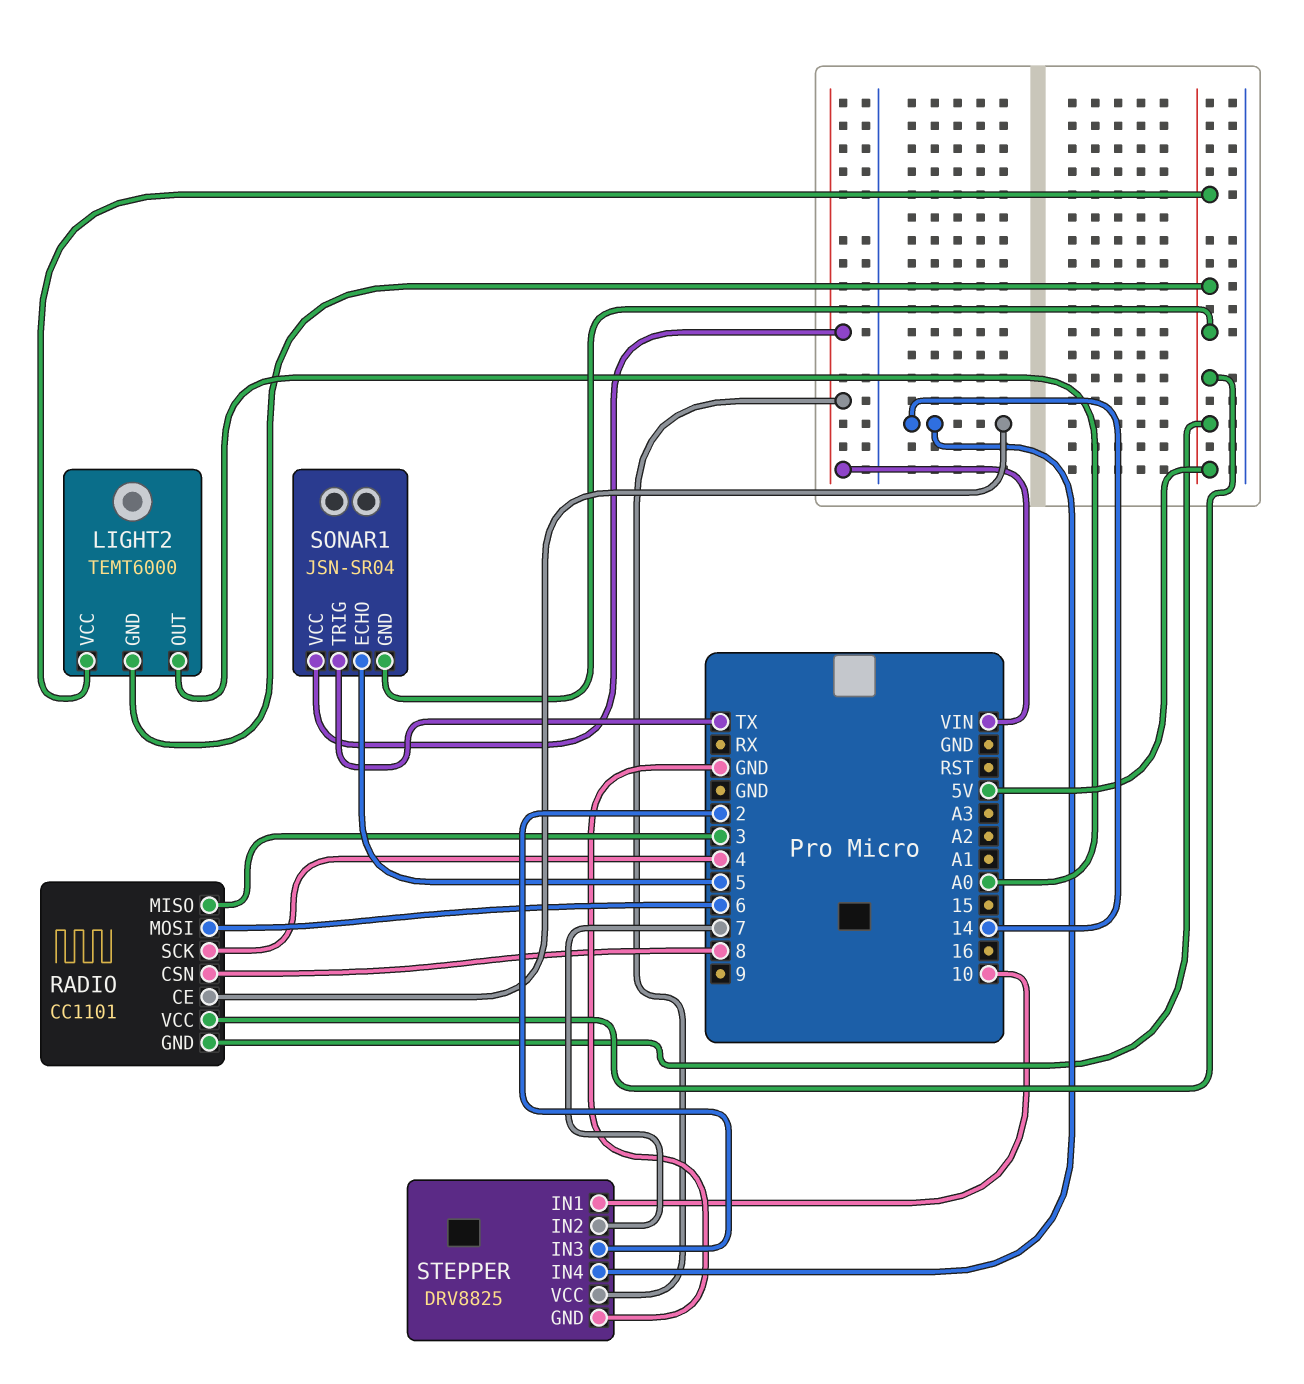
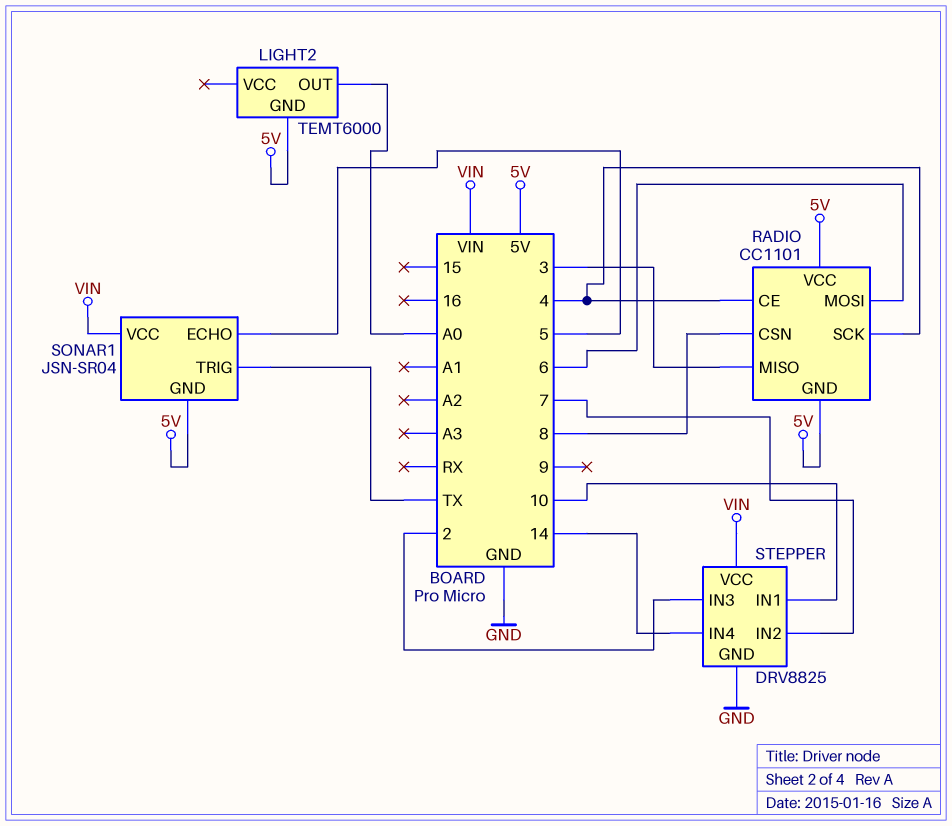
LIGHT2 pin VCC: 5V -> none
RADIO pin CE: 14 -> 4

